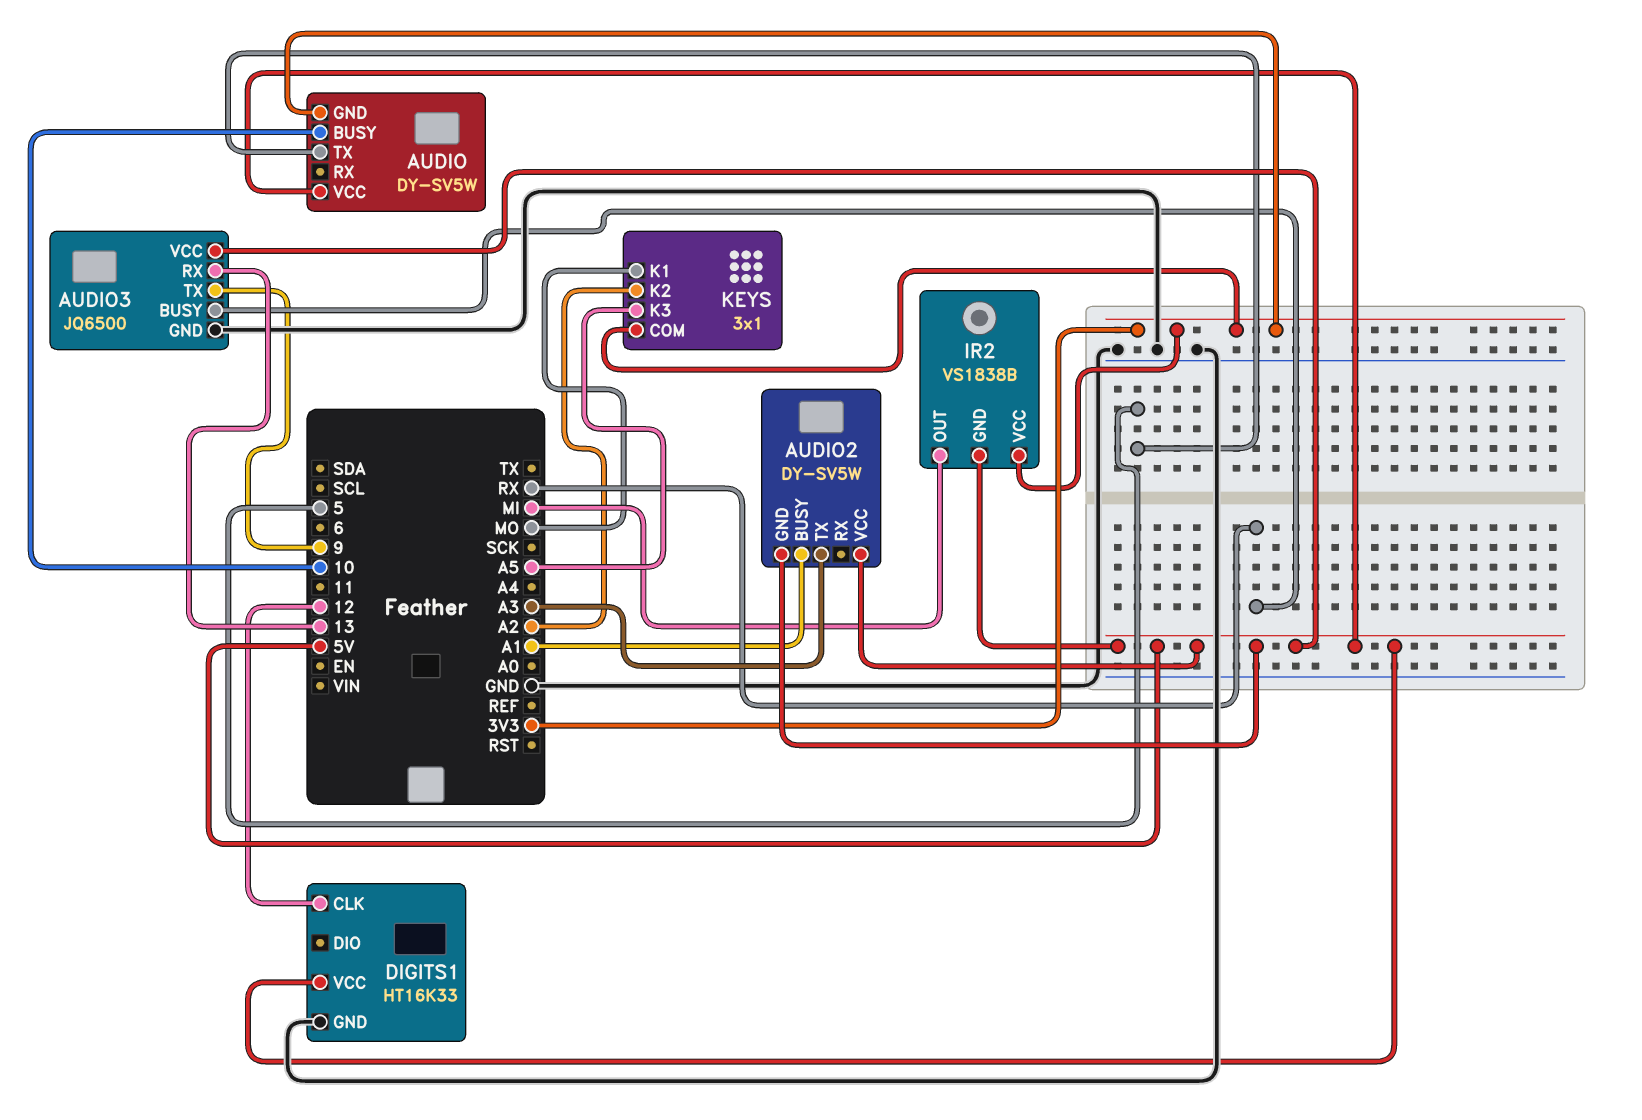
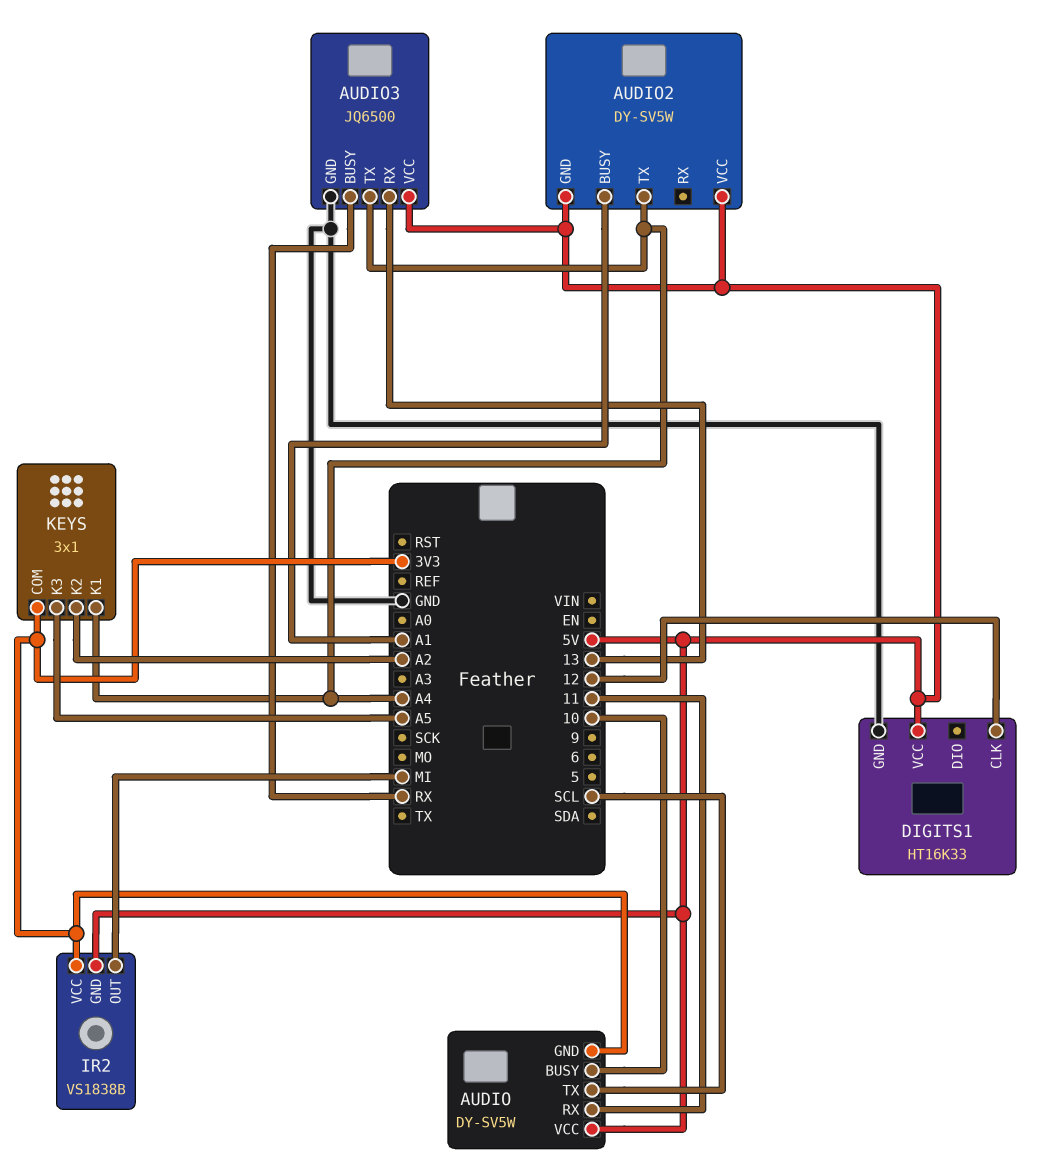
AUDIO pin RX: none -> 11
AUDIO pin TX: 5 -> SCL
AUDIO2 pin TX: A3 -> A4
AUDIO3 pin TX: 9 -> A4
KEYS pin K1: MO -> A4

